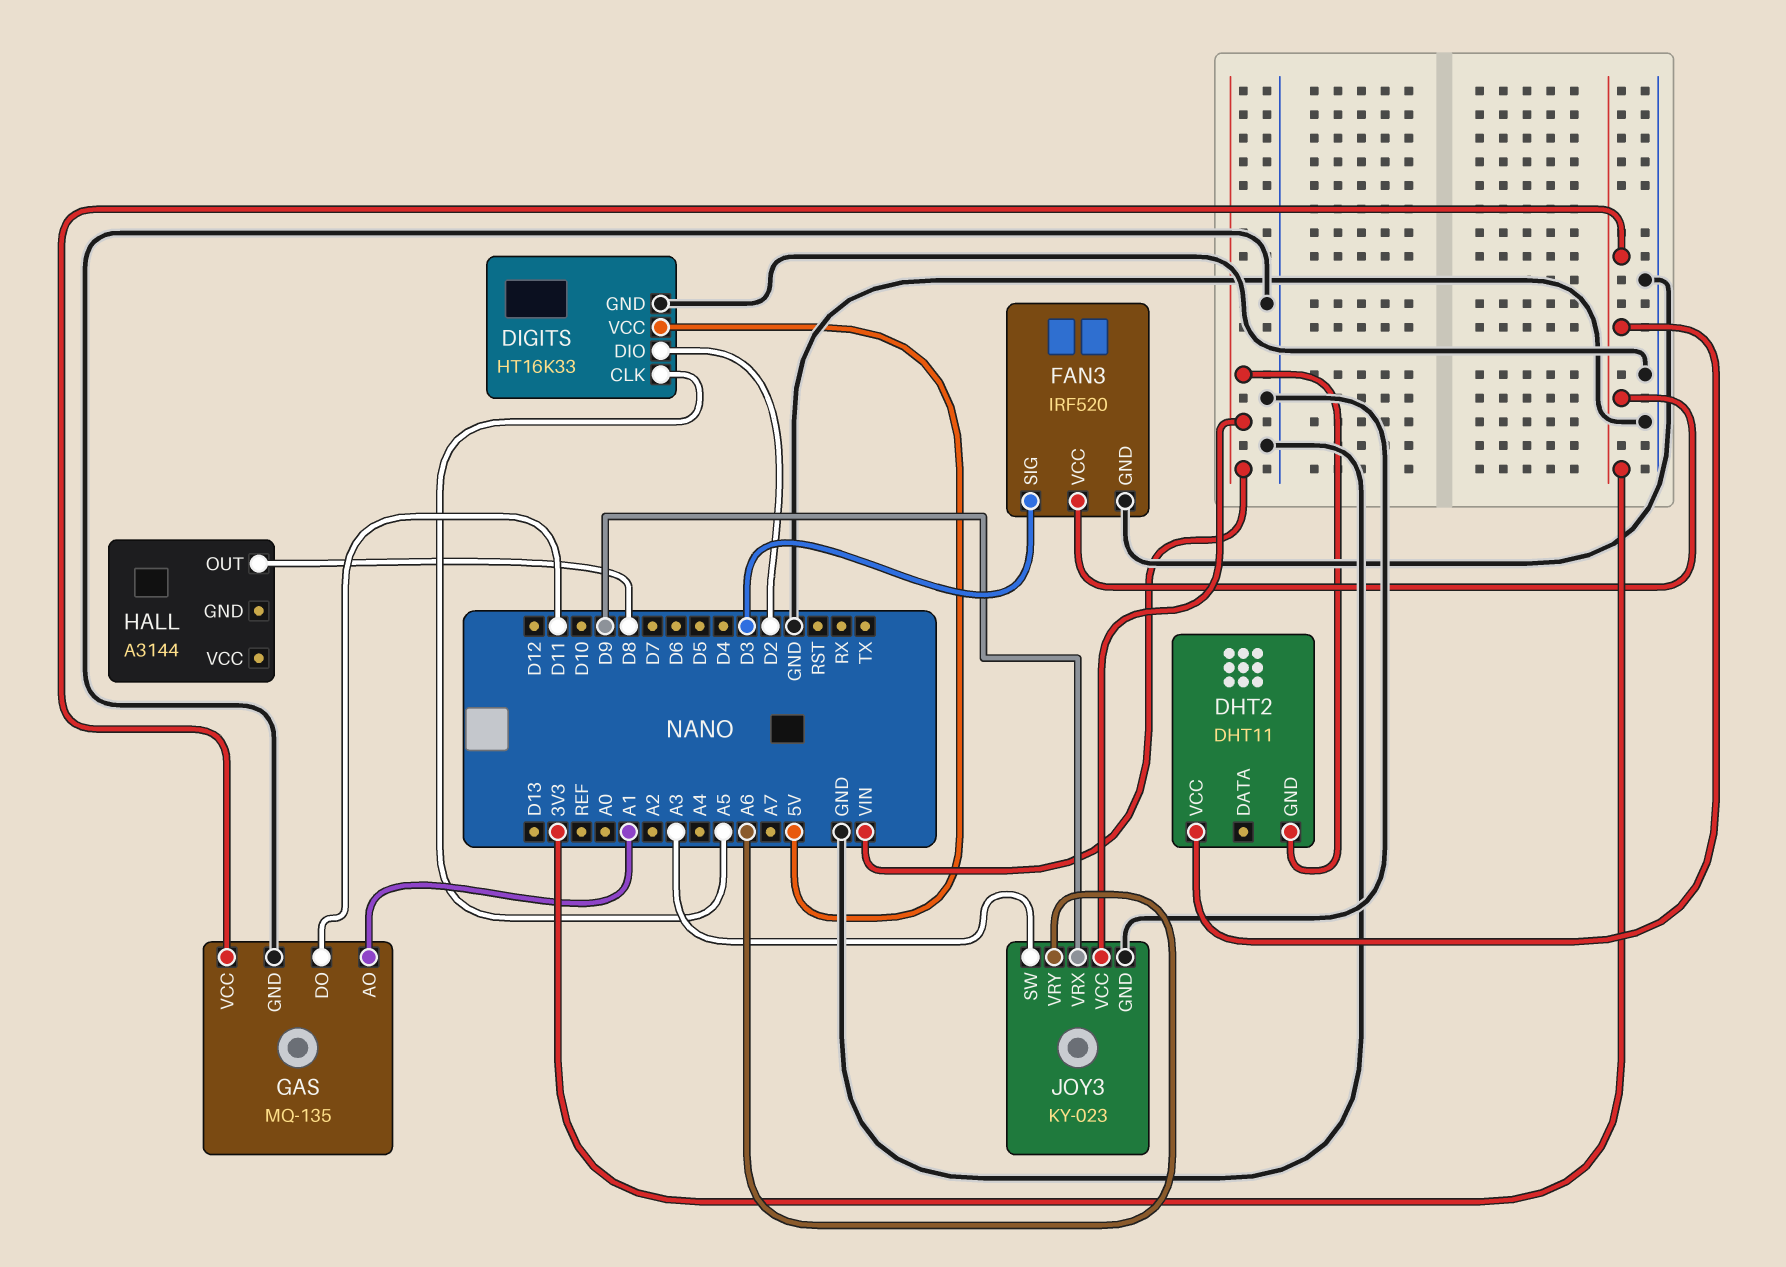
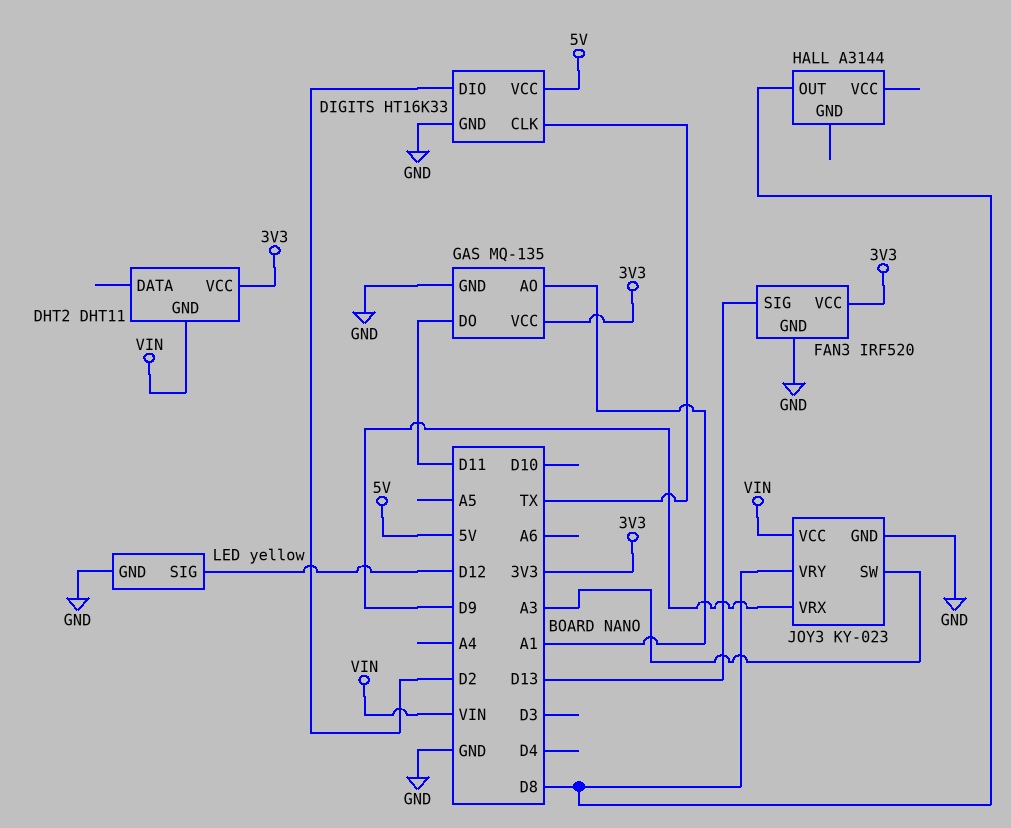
DIGITS pin CLK: A5 -> TX
FAN3 pin SIG: D3 -> D13
JOY3 pin VRY: A6 -> D8
LED: none -> yellow
LED pin GND: none -> GND
LED pin SIG: none -> D12

